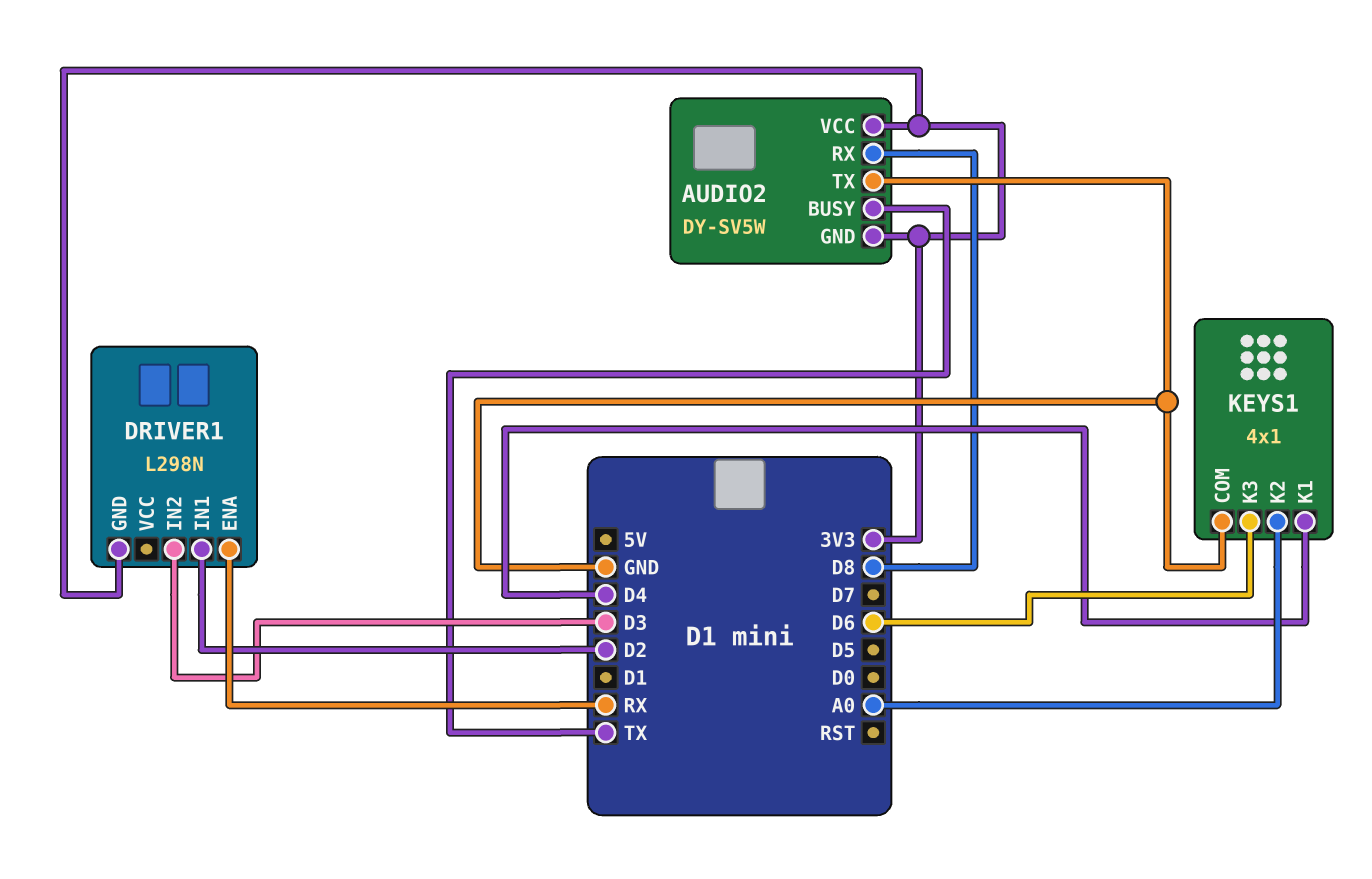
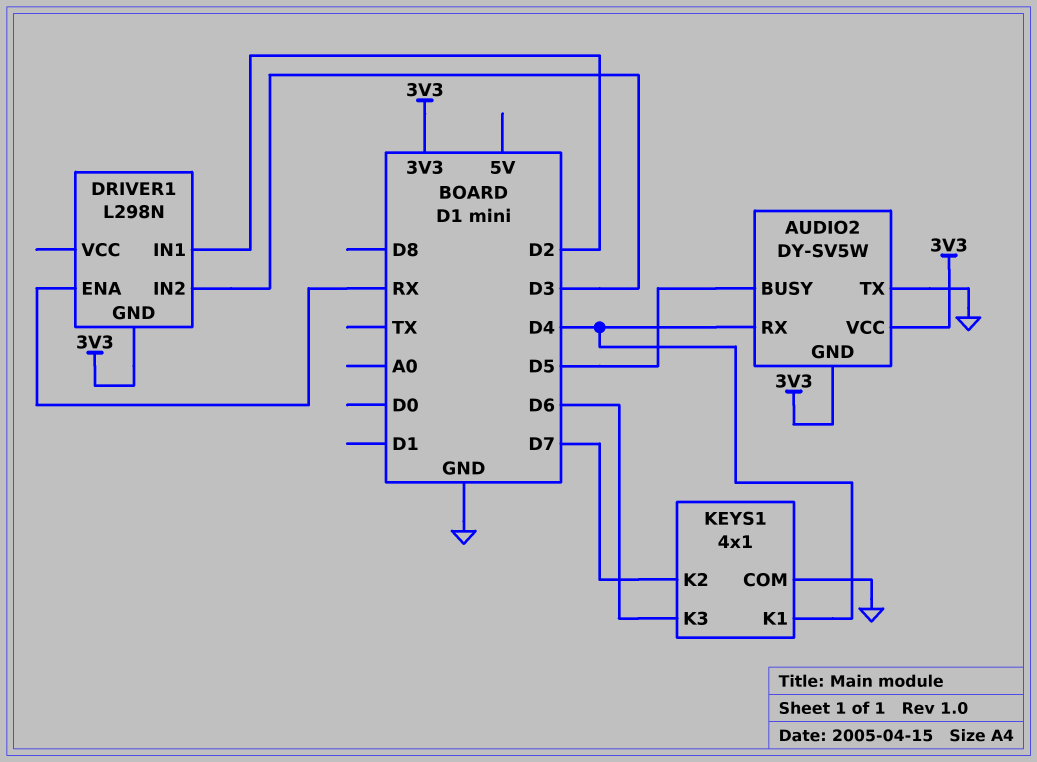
AUDIO2 pin BUSY: TX -> D5
AUDIO2 pin RX: D8 -> D4
KEYS1 pin K2: A0 -> D7

